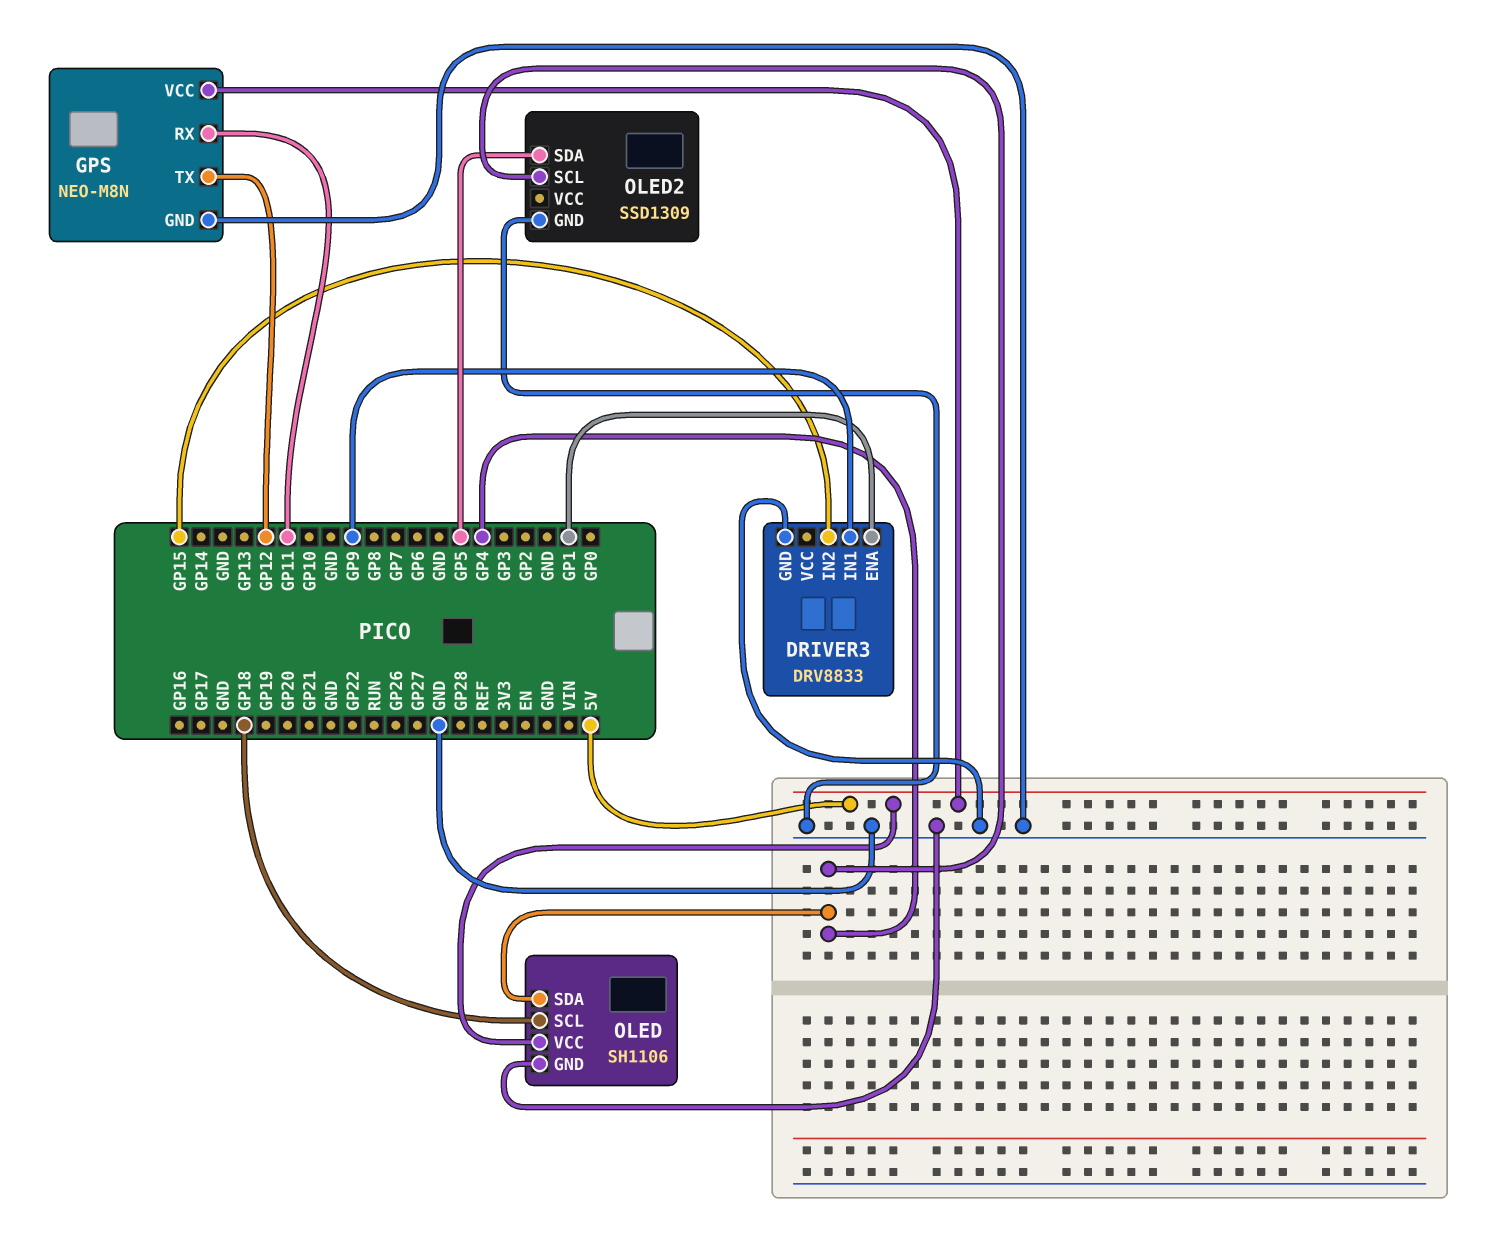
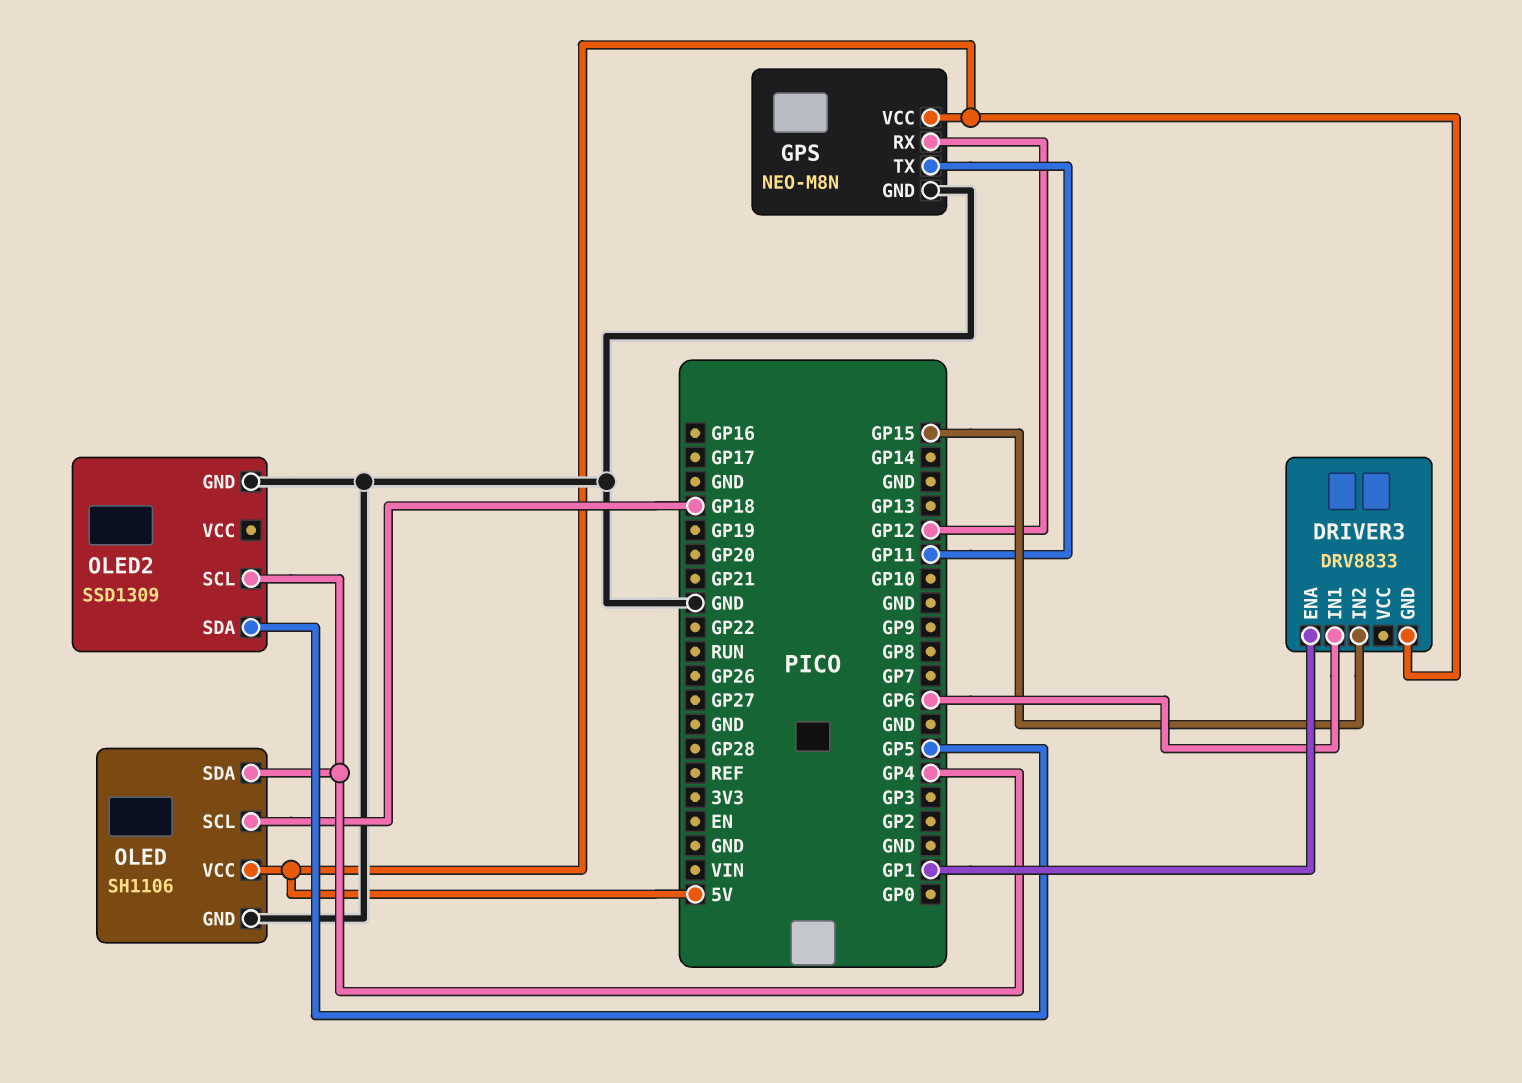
DRIVER3 pin GND: GND -> 5V
DRIVER3 pin IN1: GP9 -> GP6
GPS pin RX: GP11 -> GP12
GPS pin TX: GP12 -> GP11

